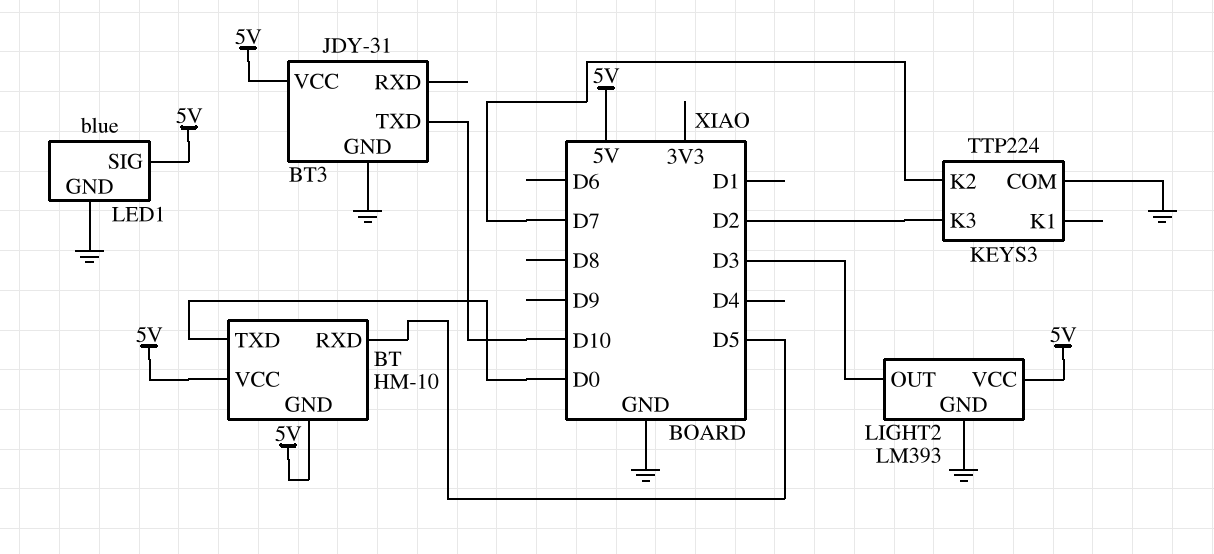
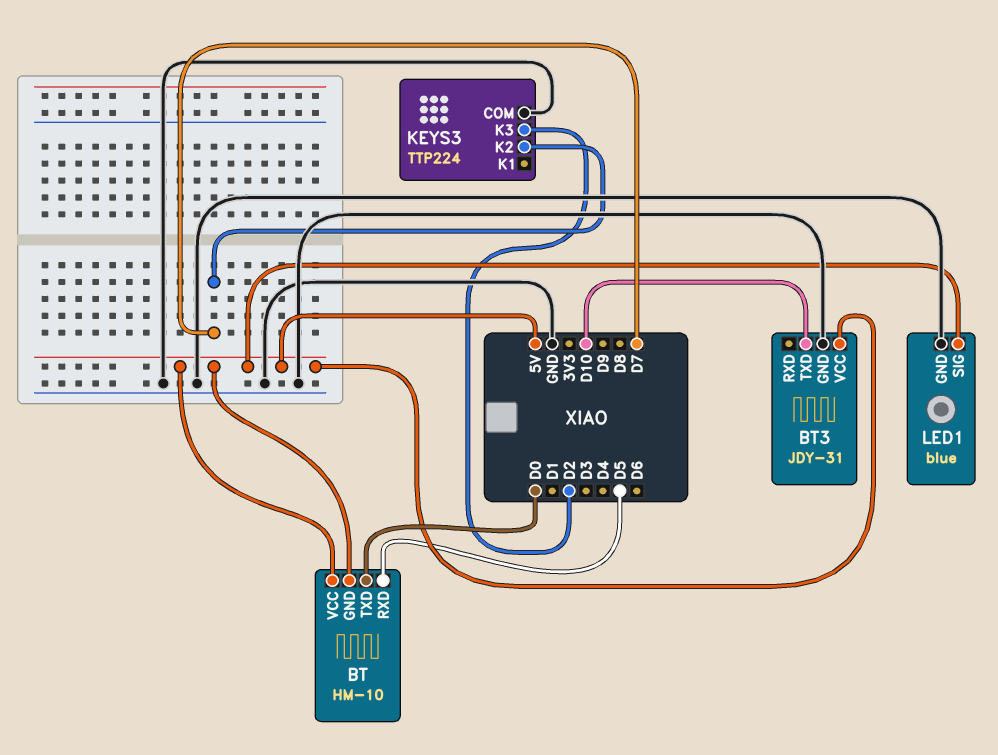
LIGHT2: LM393 -> none
LIGHT2 pin GND: GND -> none
LIGHT2 pin OUT: D3 -> none
LIGHT2 pin VCC: 5V -> none

